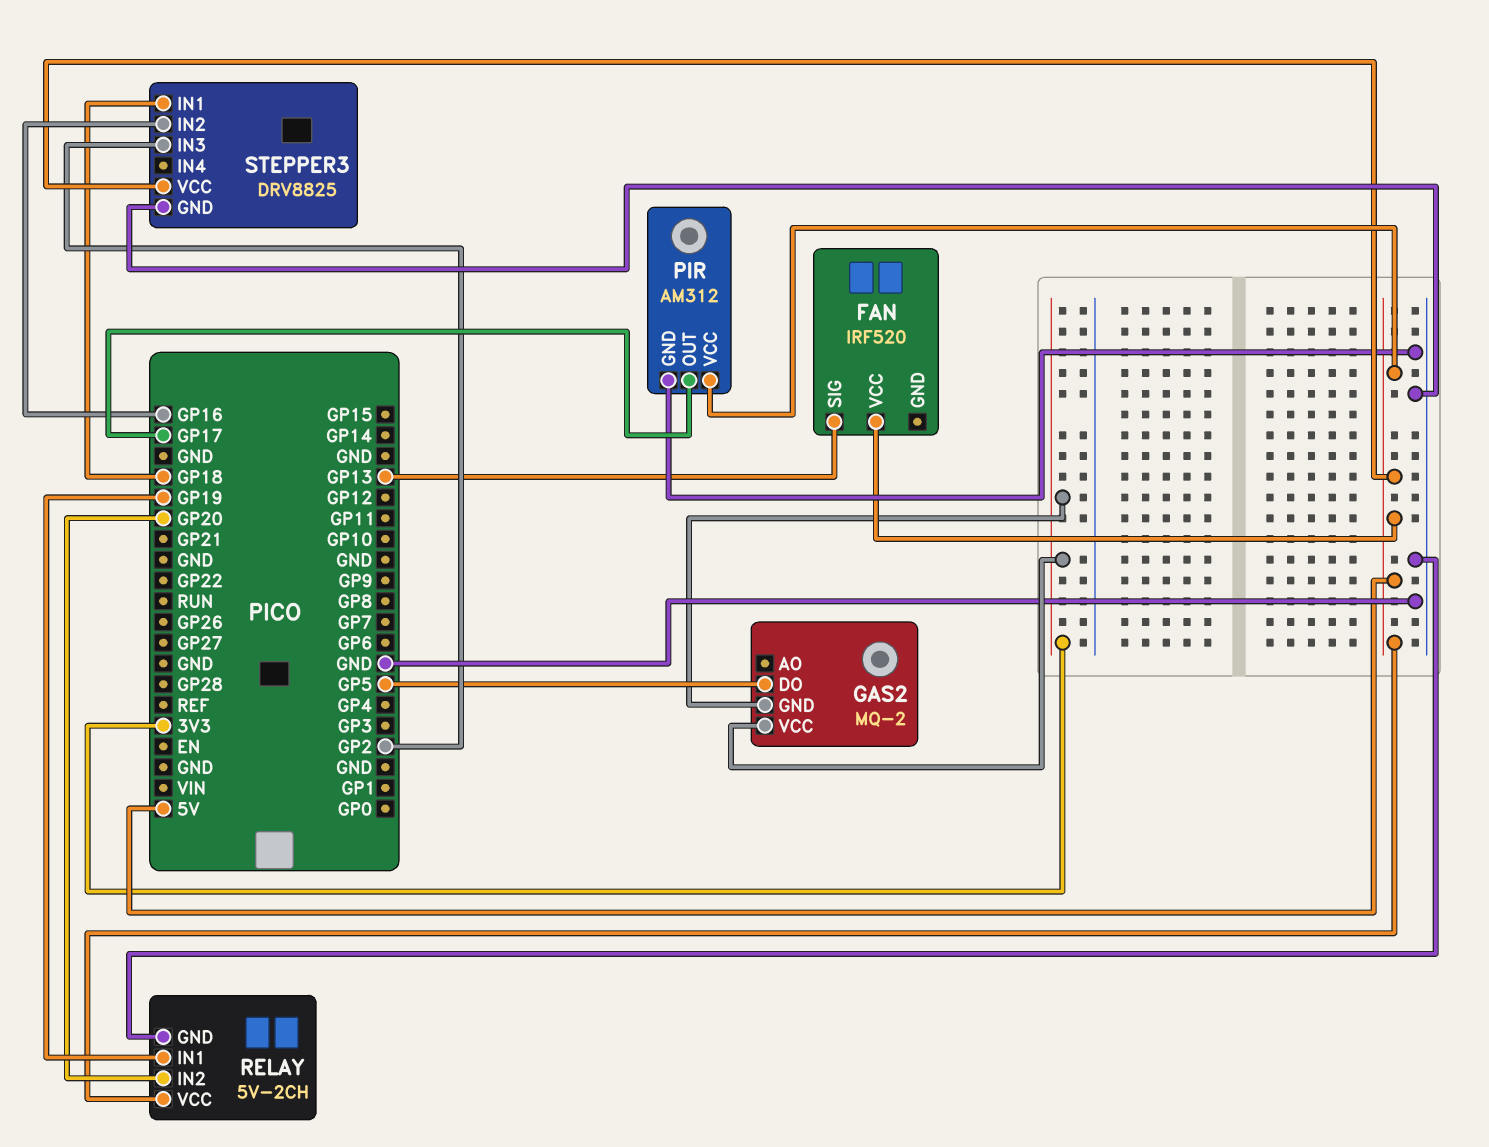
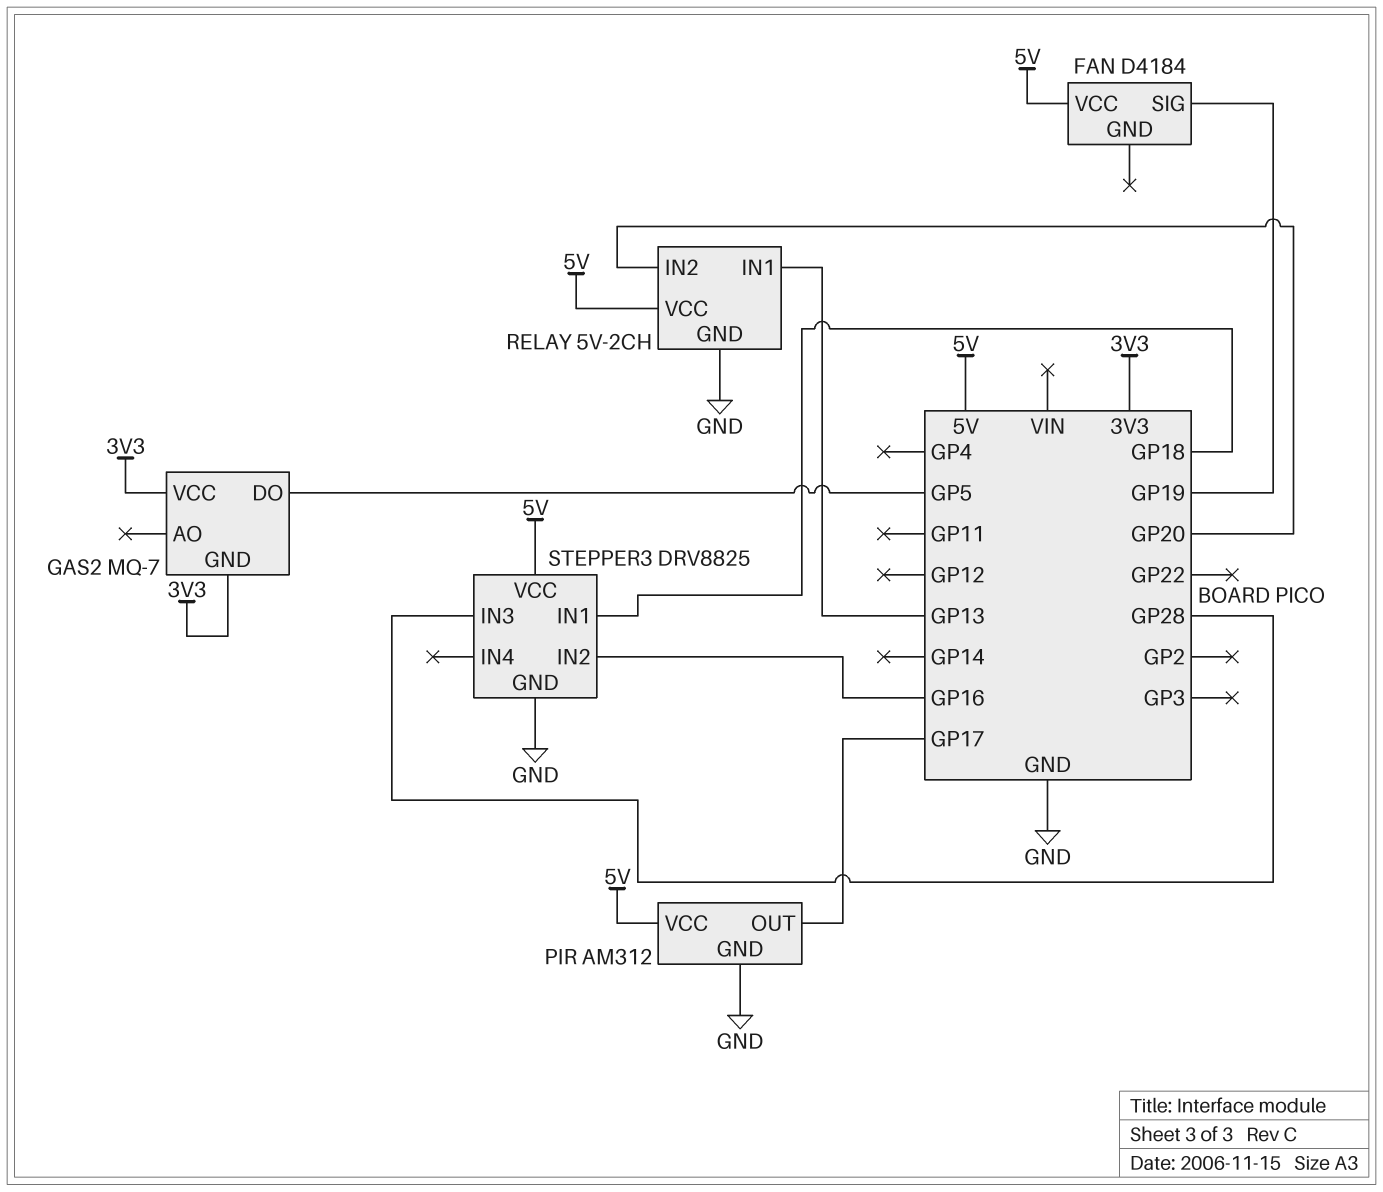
FAN: IRF520 -> D4184
FAN pin SIG: GP13 -> GP19
GAS2: MQ-2 -> MQ-7
RELAY pin IN1: GP19 -> GP13
STEPPER3 pin IN3: GP2 -> GP28

